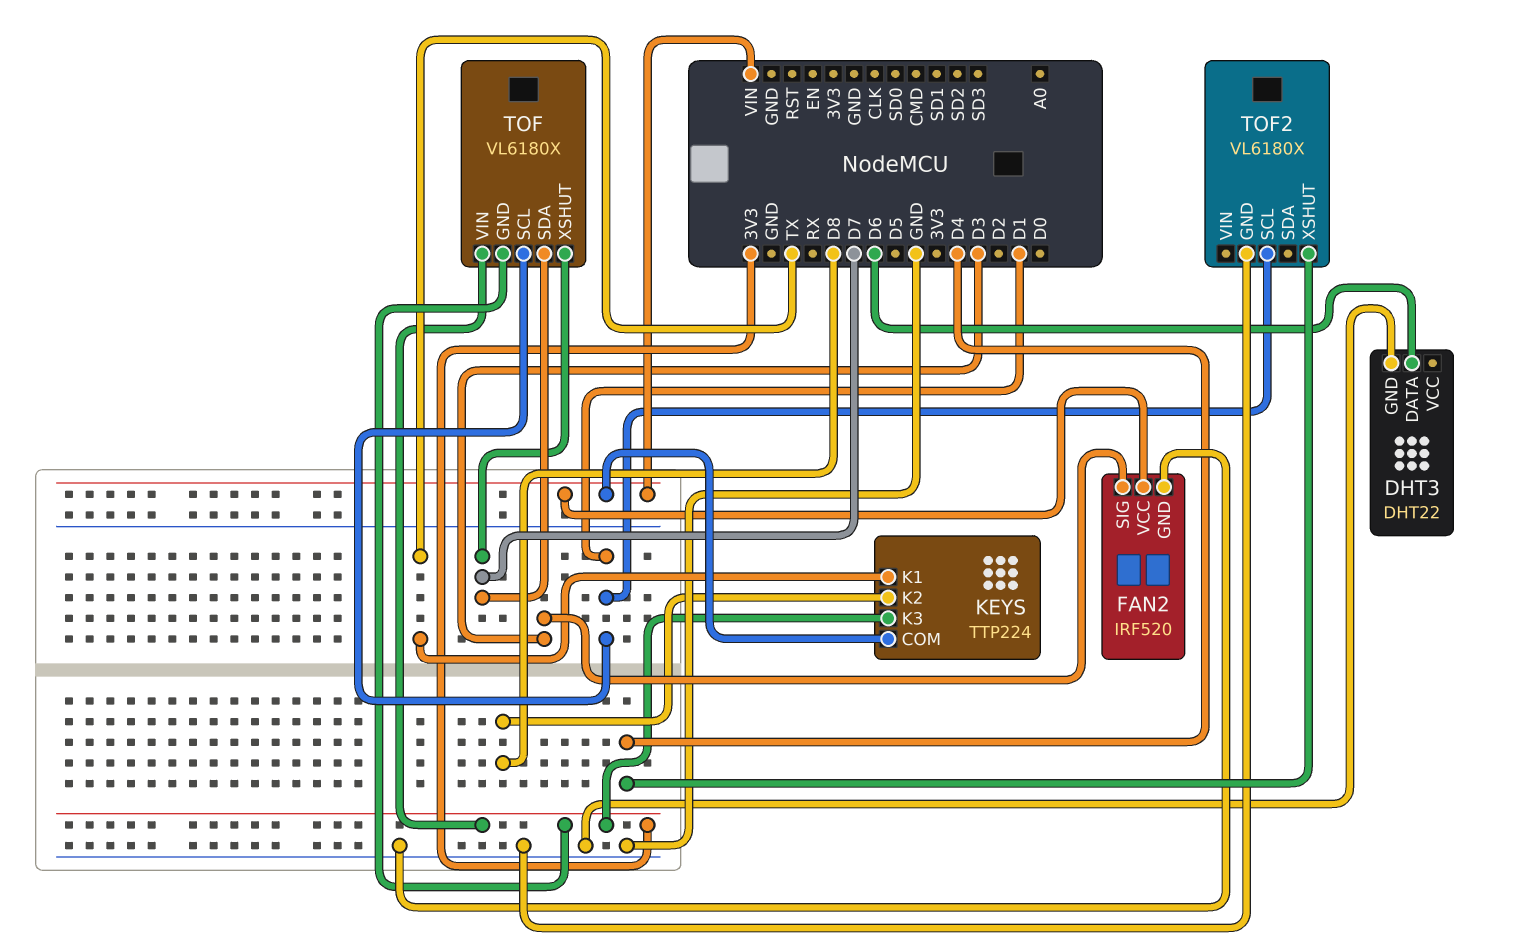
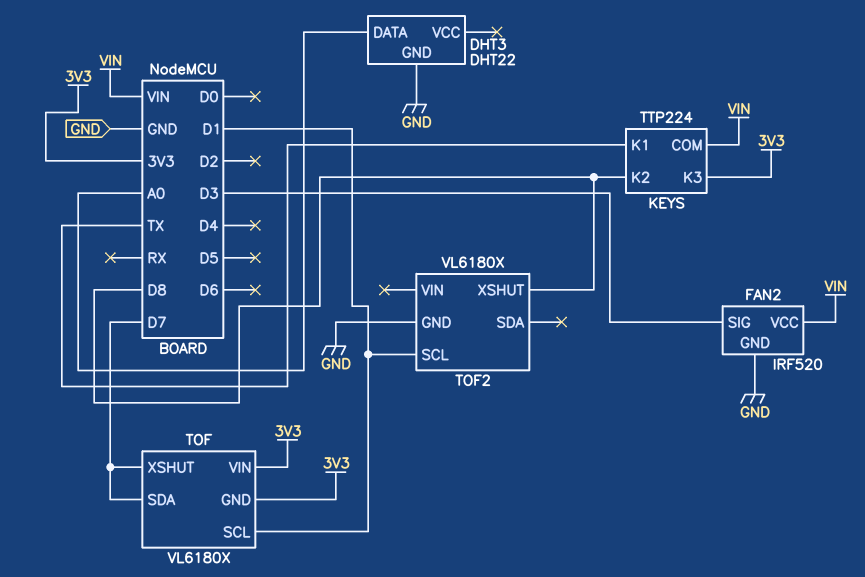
DHT3 pin DATA: D6 -> A0
TOF2 pin XSHUT: D4 -> D8

